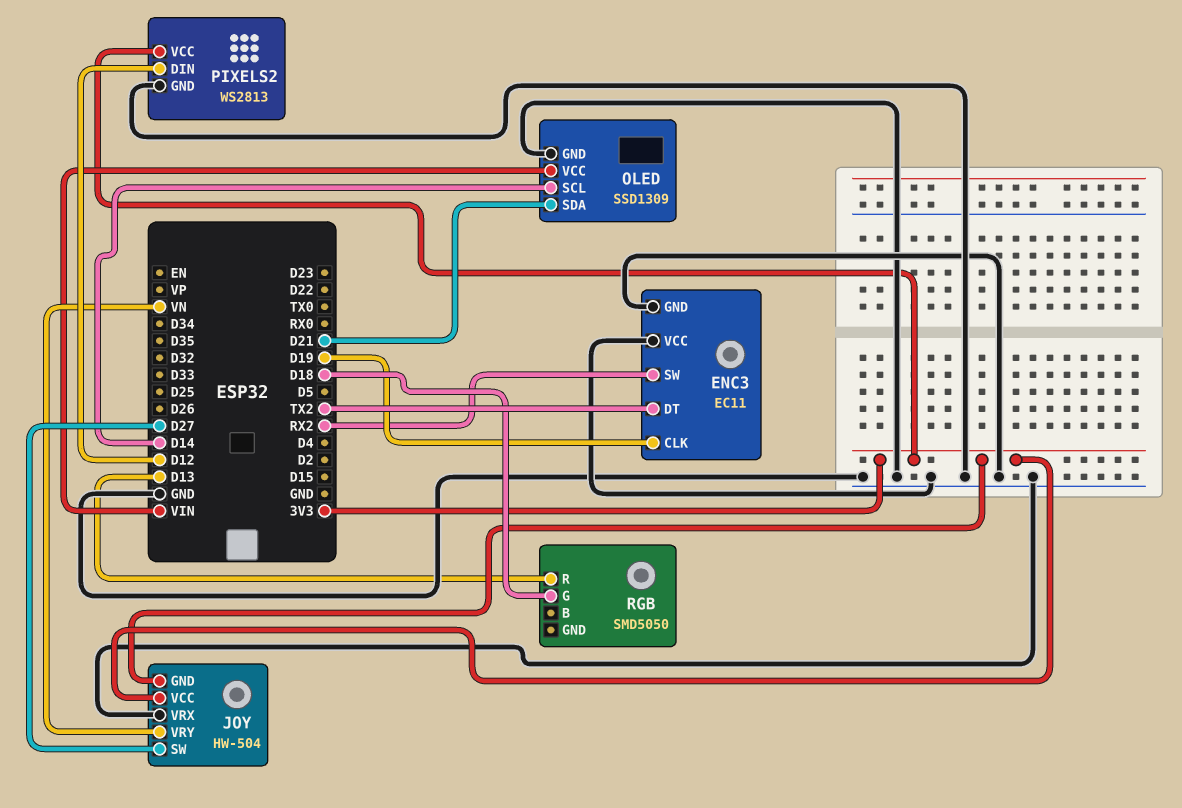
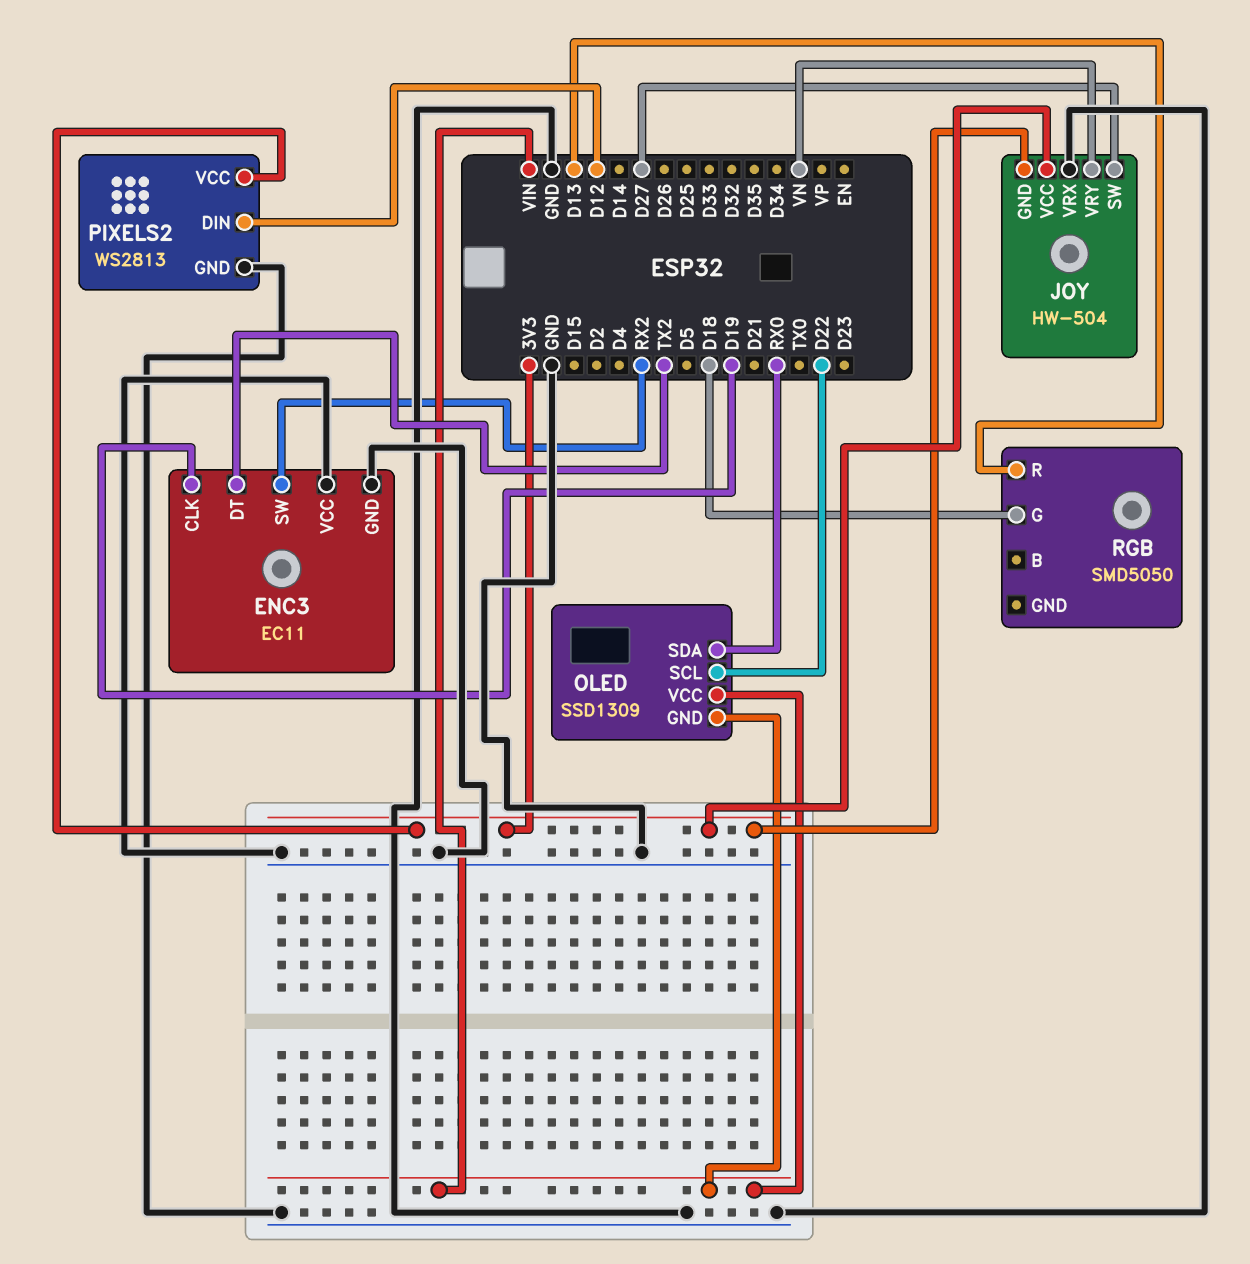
OLED pin GND: GND -> VIN
OLED pin SCL: D14 -> D22
OLED pin SDA: D21 -> RX0

